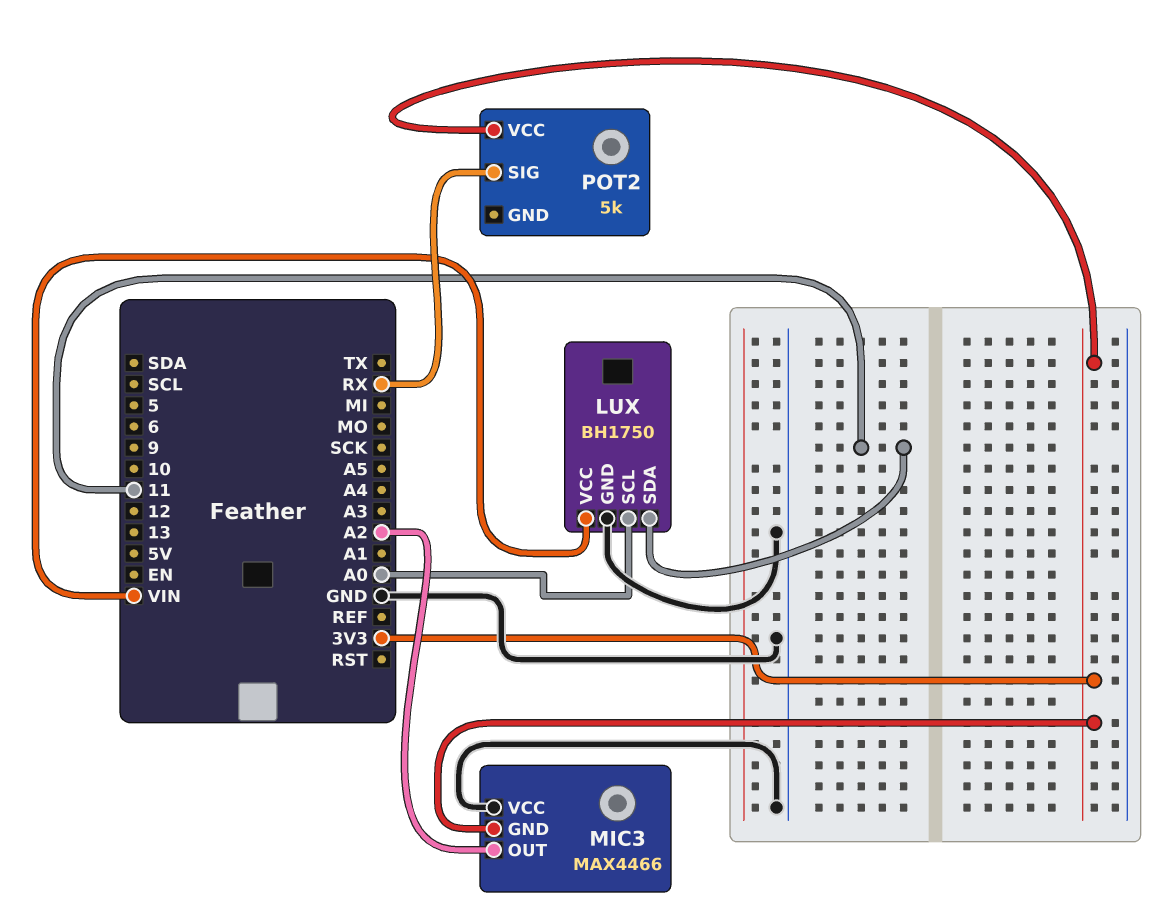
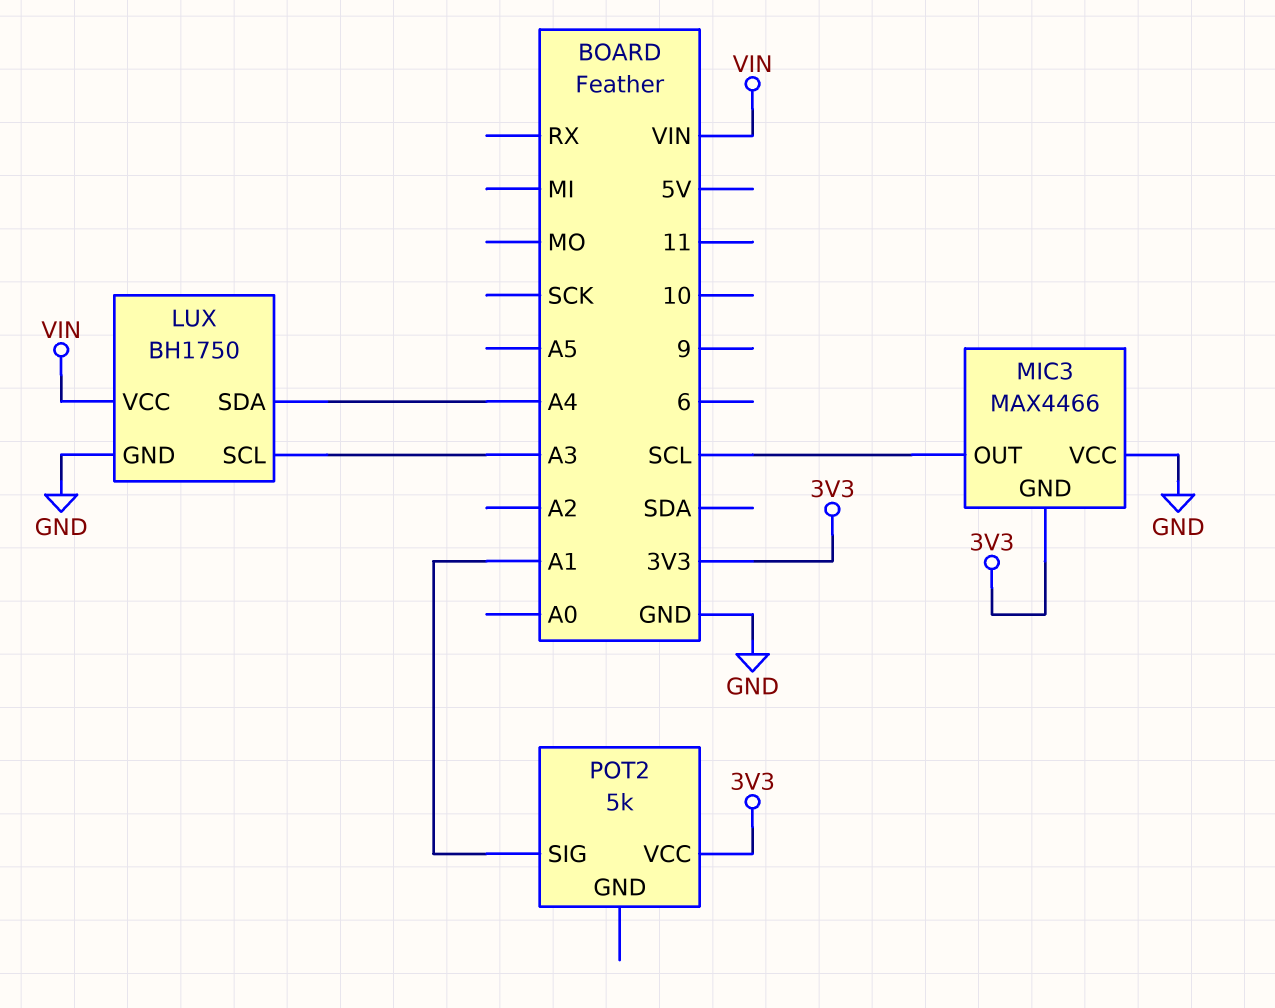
LUX pin SCL: A0 -> A3
LUX pin SDA: 11 -> A4
MIC3 pin OUT: A2 -> SCL
POT2 pin SIG: RX -> A1

